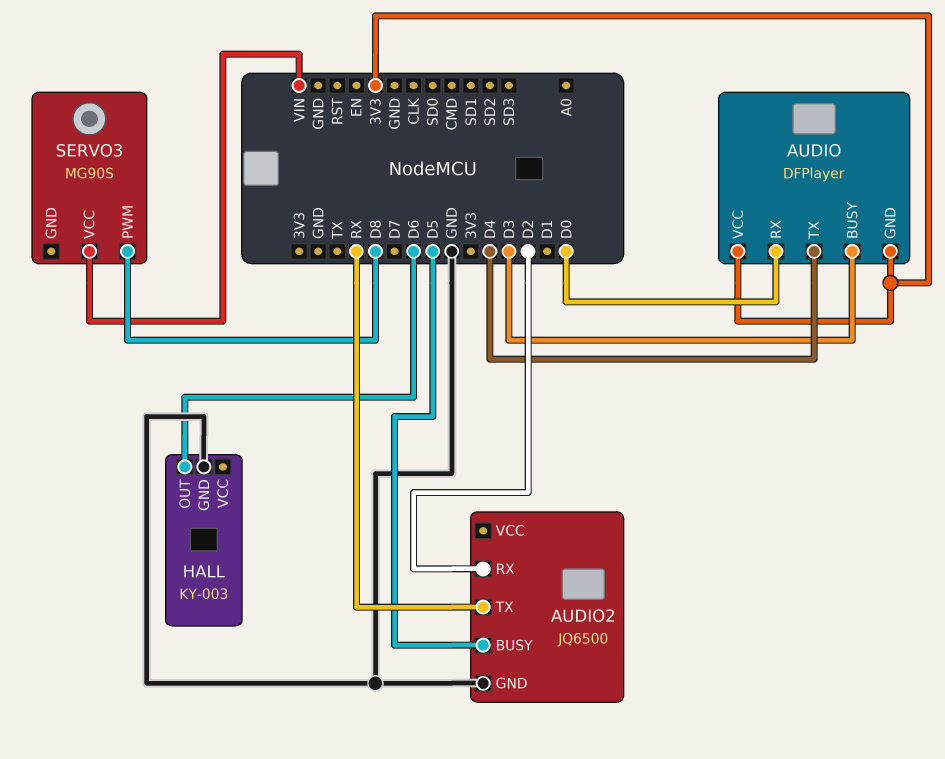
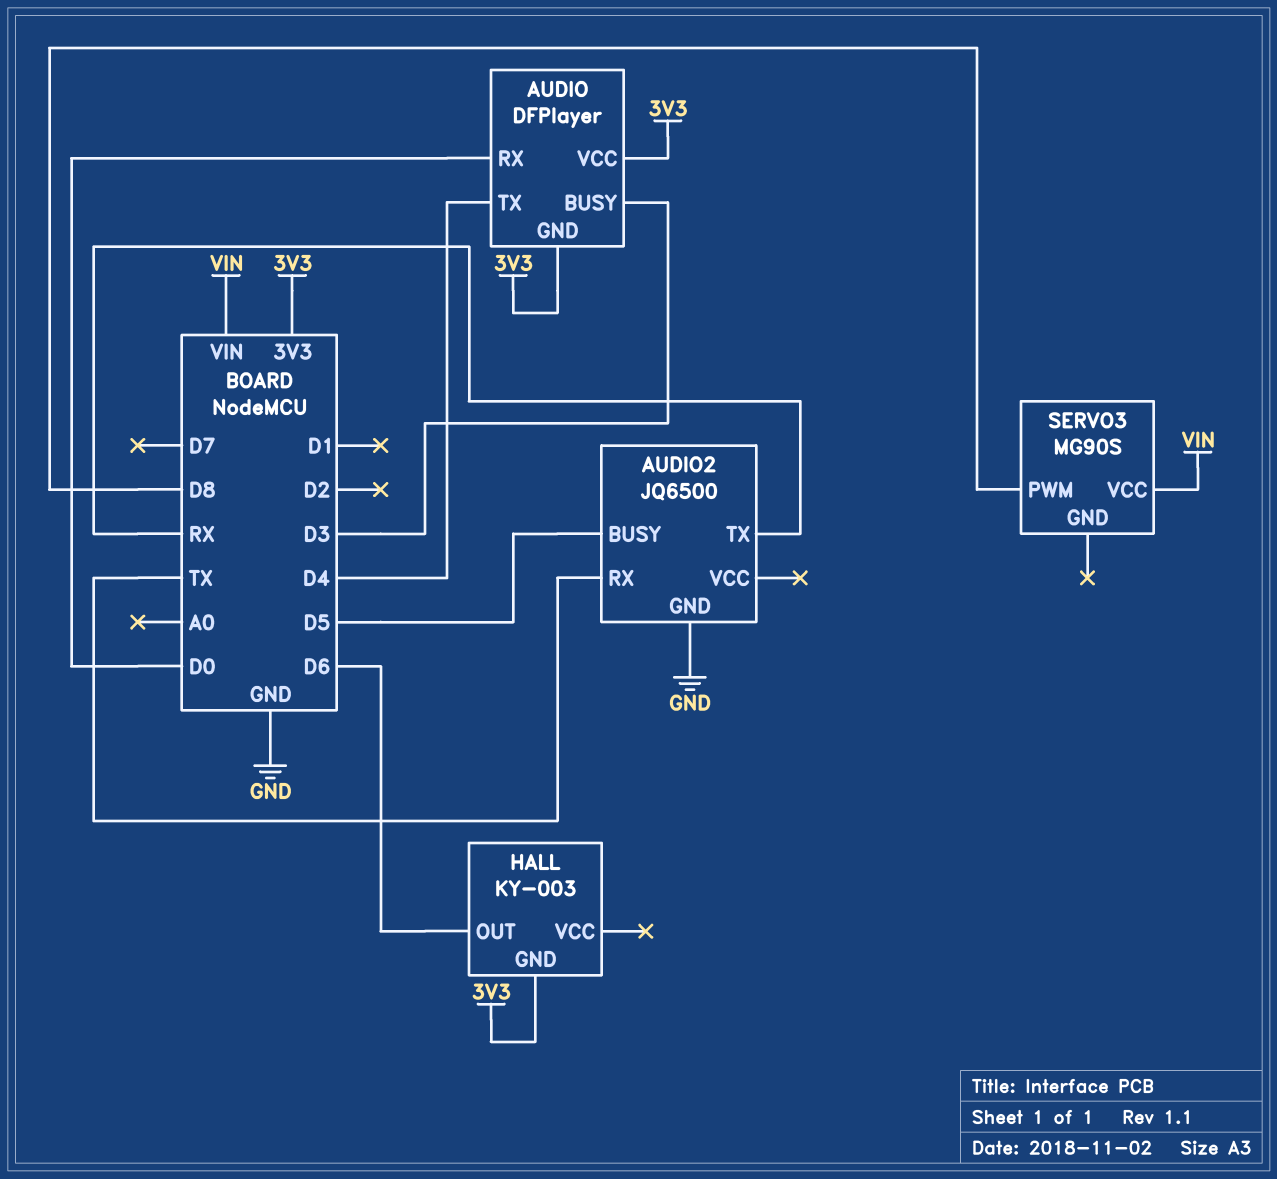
AUDIO2 pin RX: D2 -> TX
HALL pin GND: GND -> 3V3

